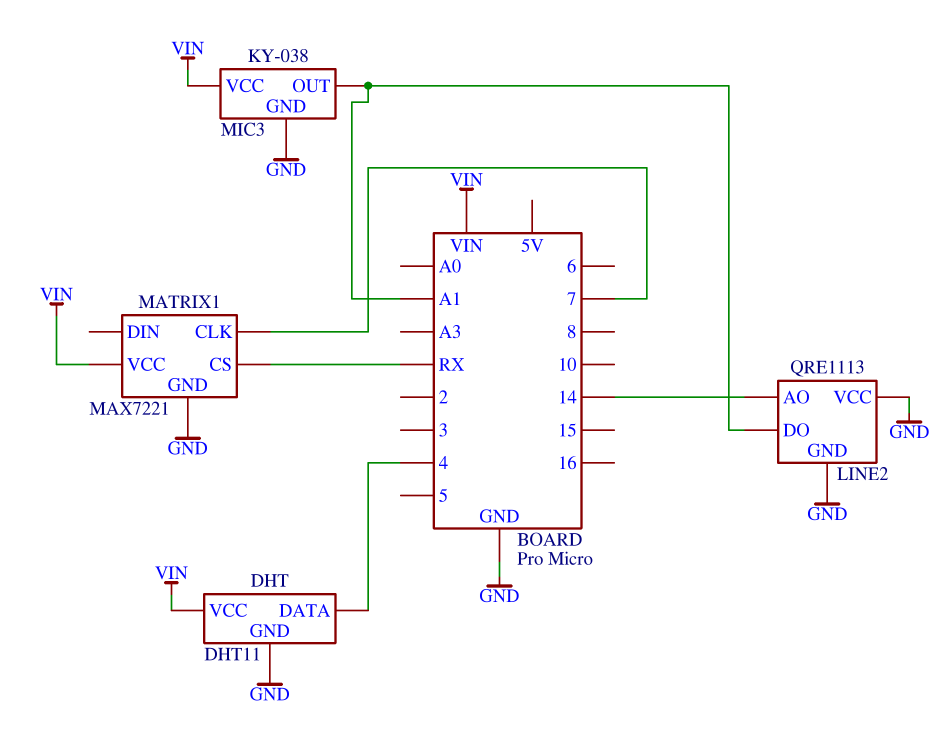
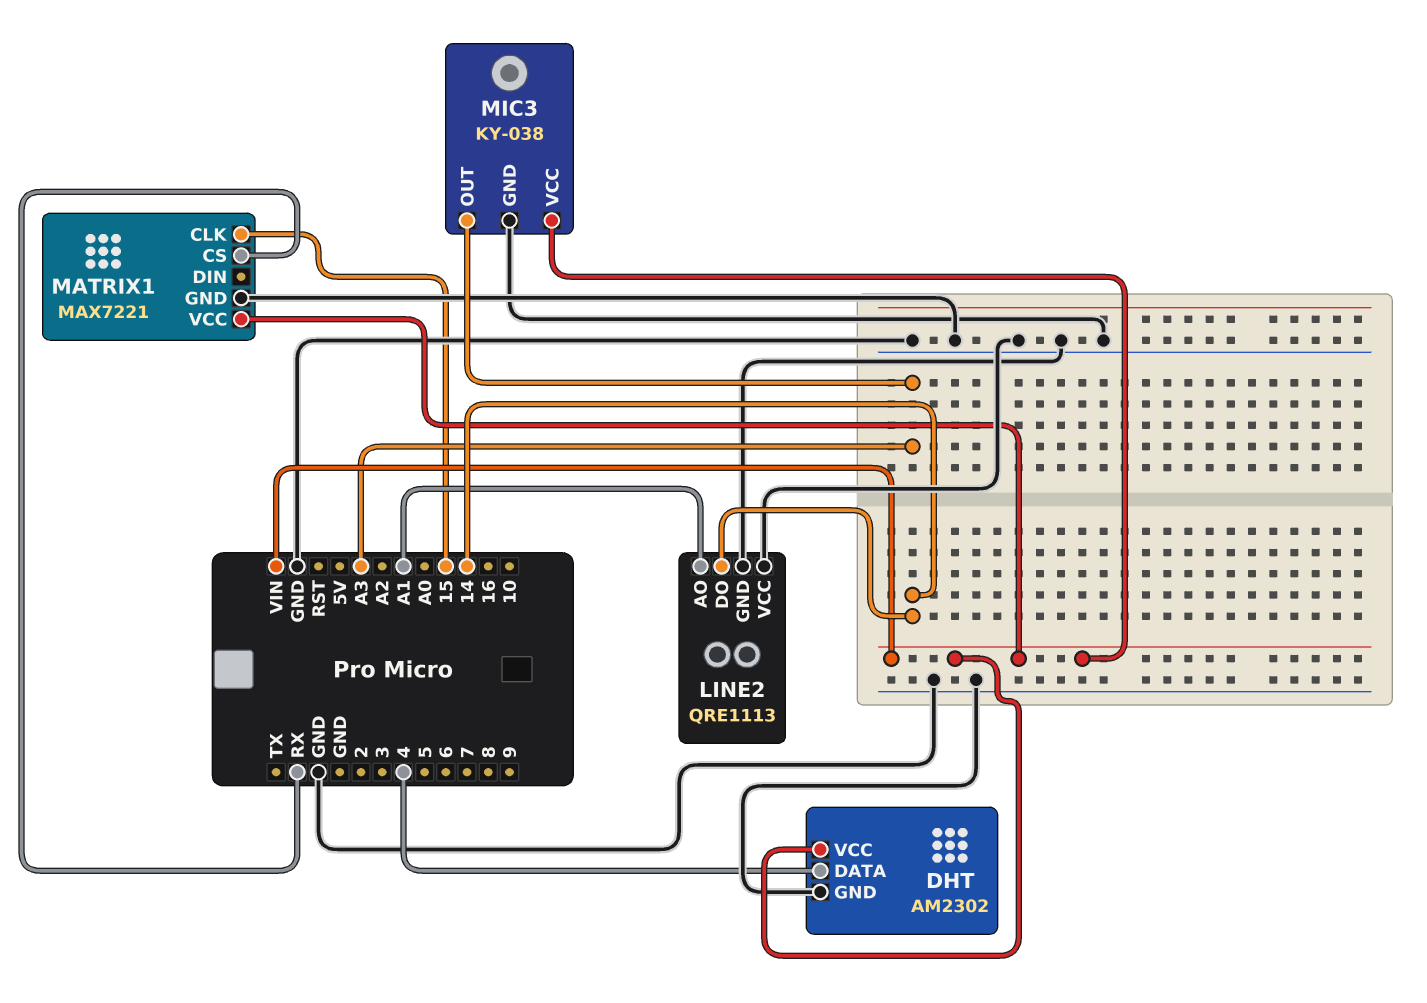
DHT: DHT11 -> AM2302
LINE2 pin AO: 14 -> A1
LINE2 pin DO: A1 -> 14
MATRIX1 pin CLK: 7 -> 15
MIC3 pin OUT: A1 -> A3

